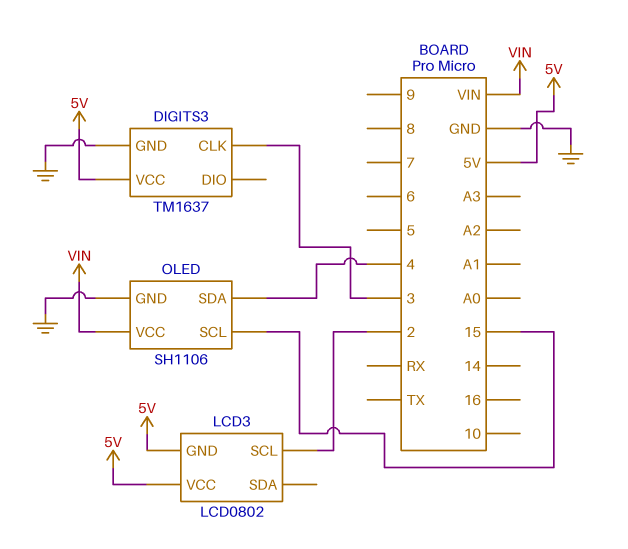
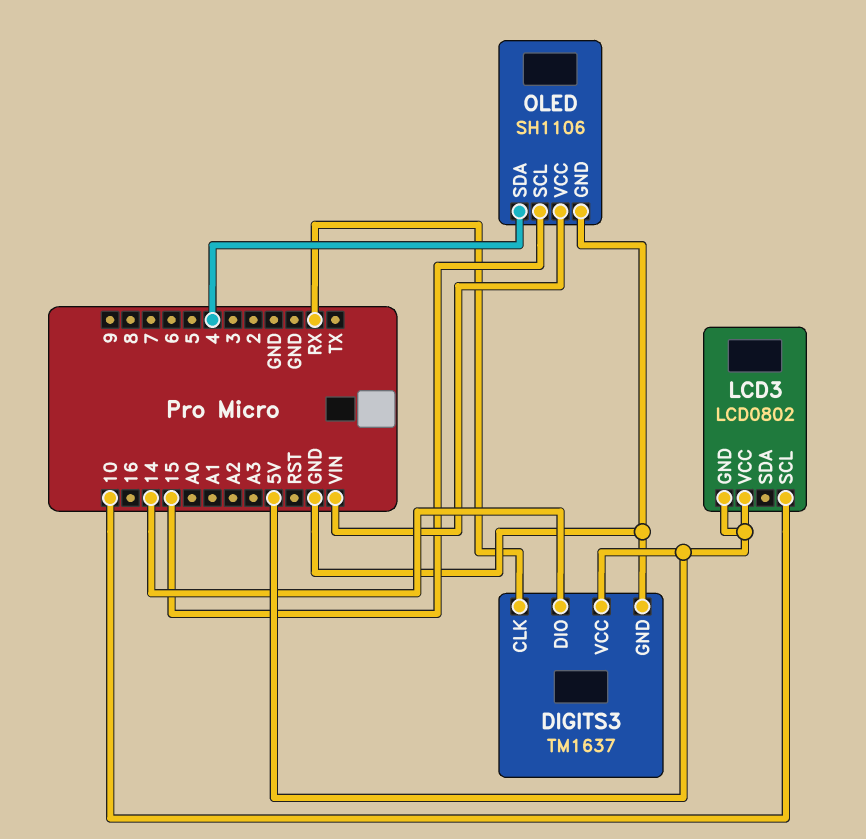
DIGITS3 pin CLK: 3 -> RX
DIGITS3 pin DIO: none -> 14
LCD3 pin SCL: 2 -> 10

